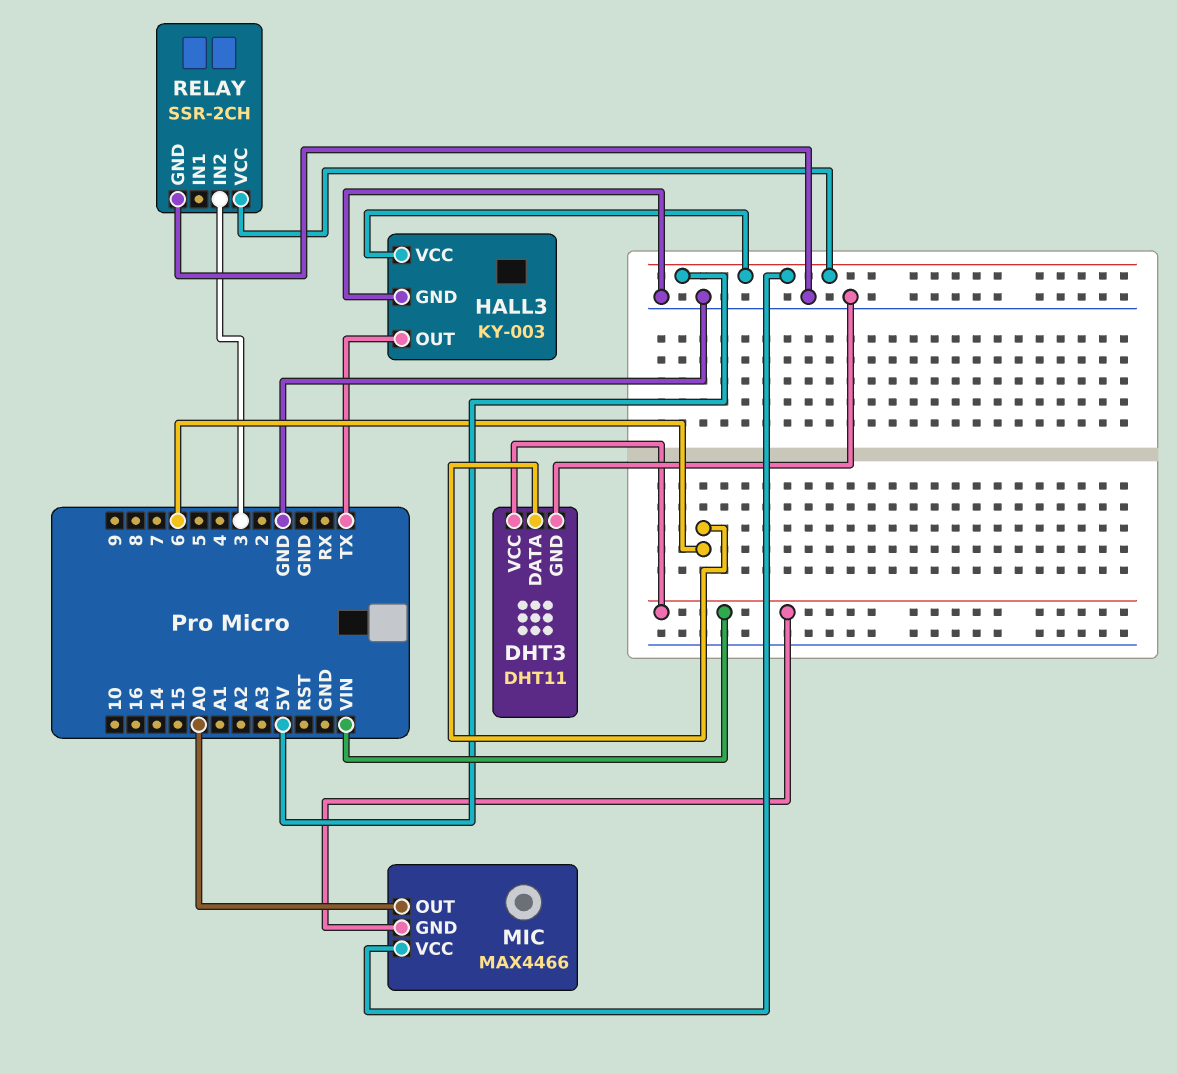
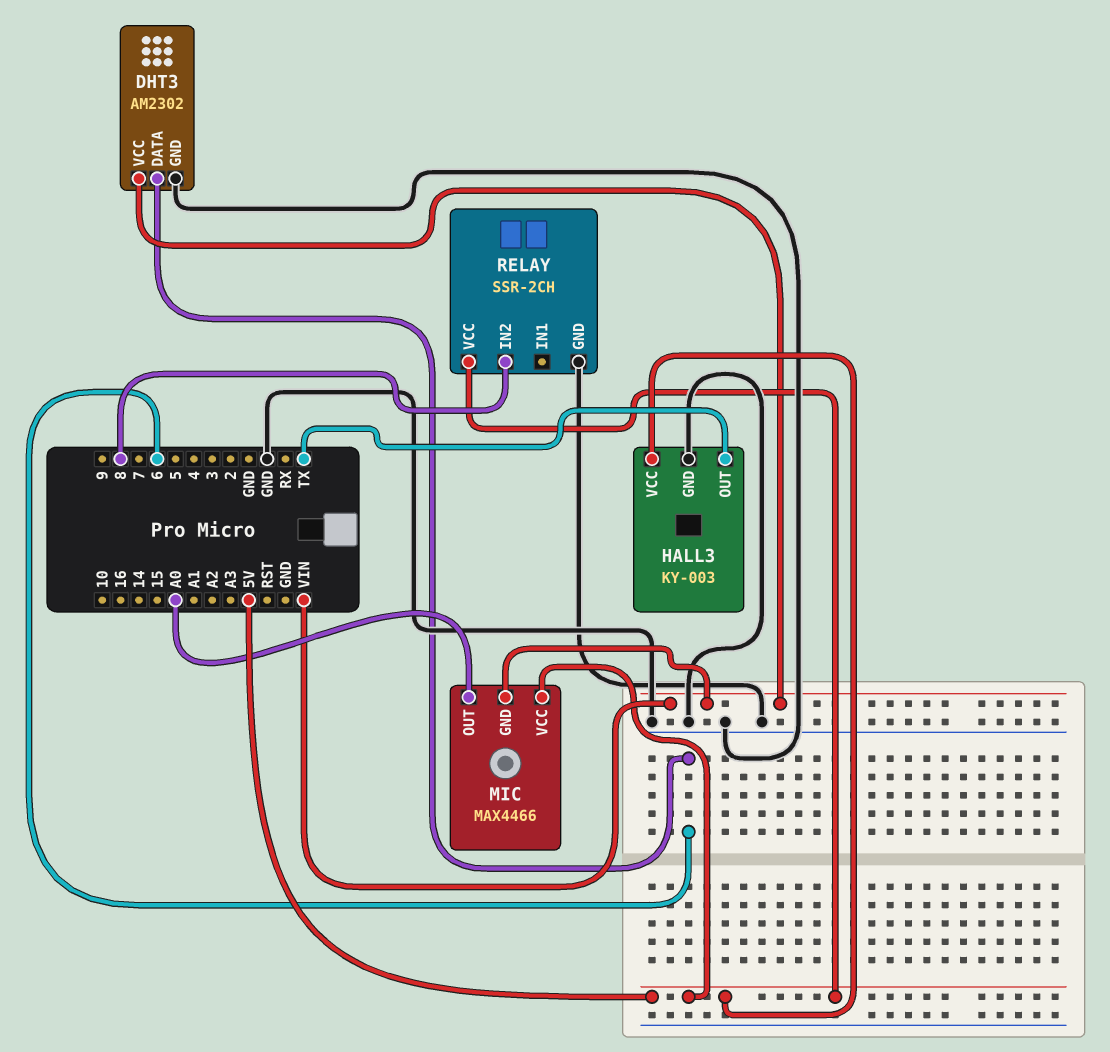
DHT3: DHT11 -> AM2302
RELAY pin IN2: 3 -> 8

